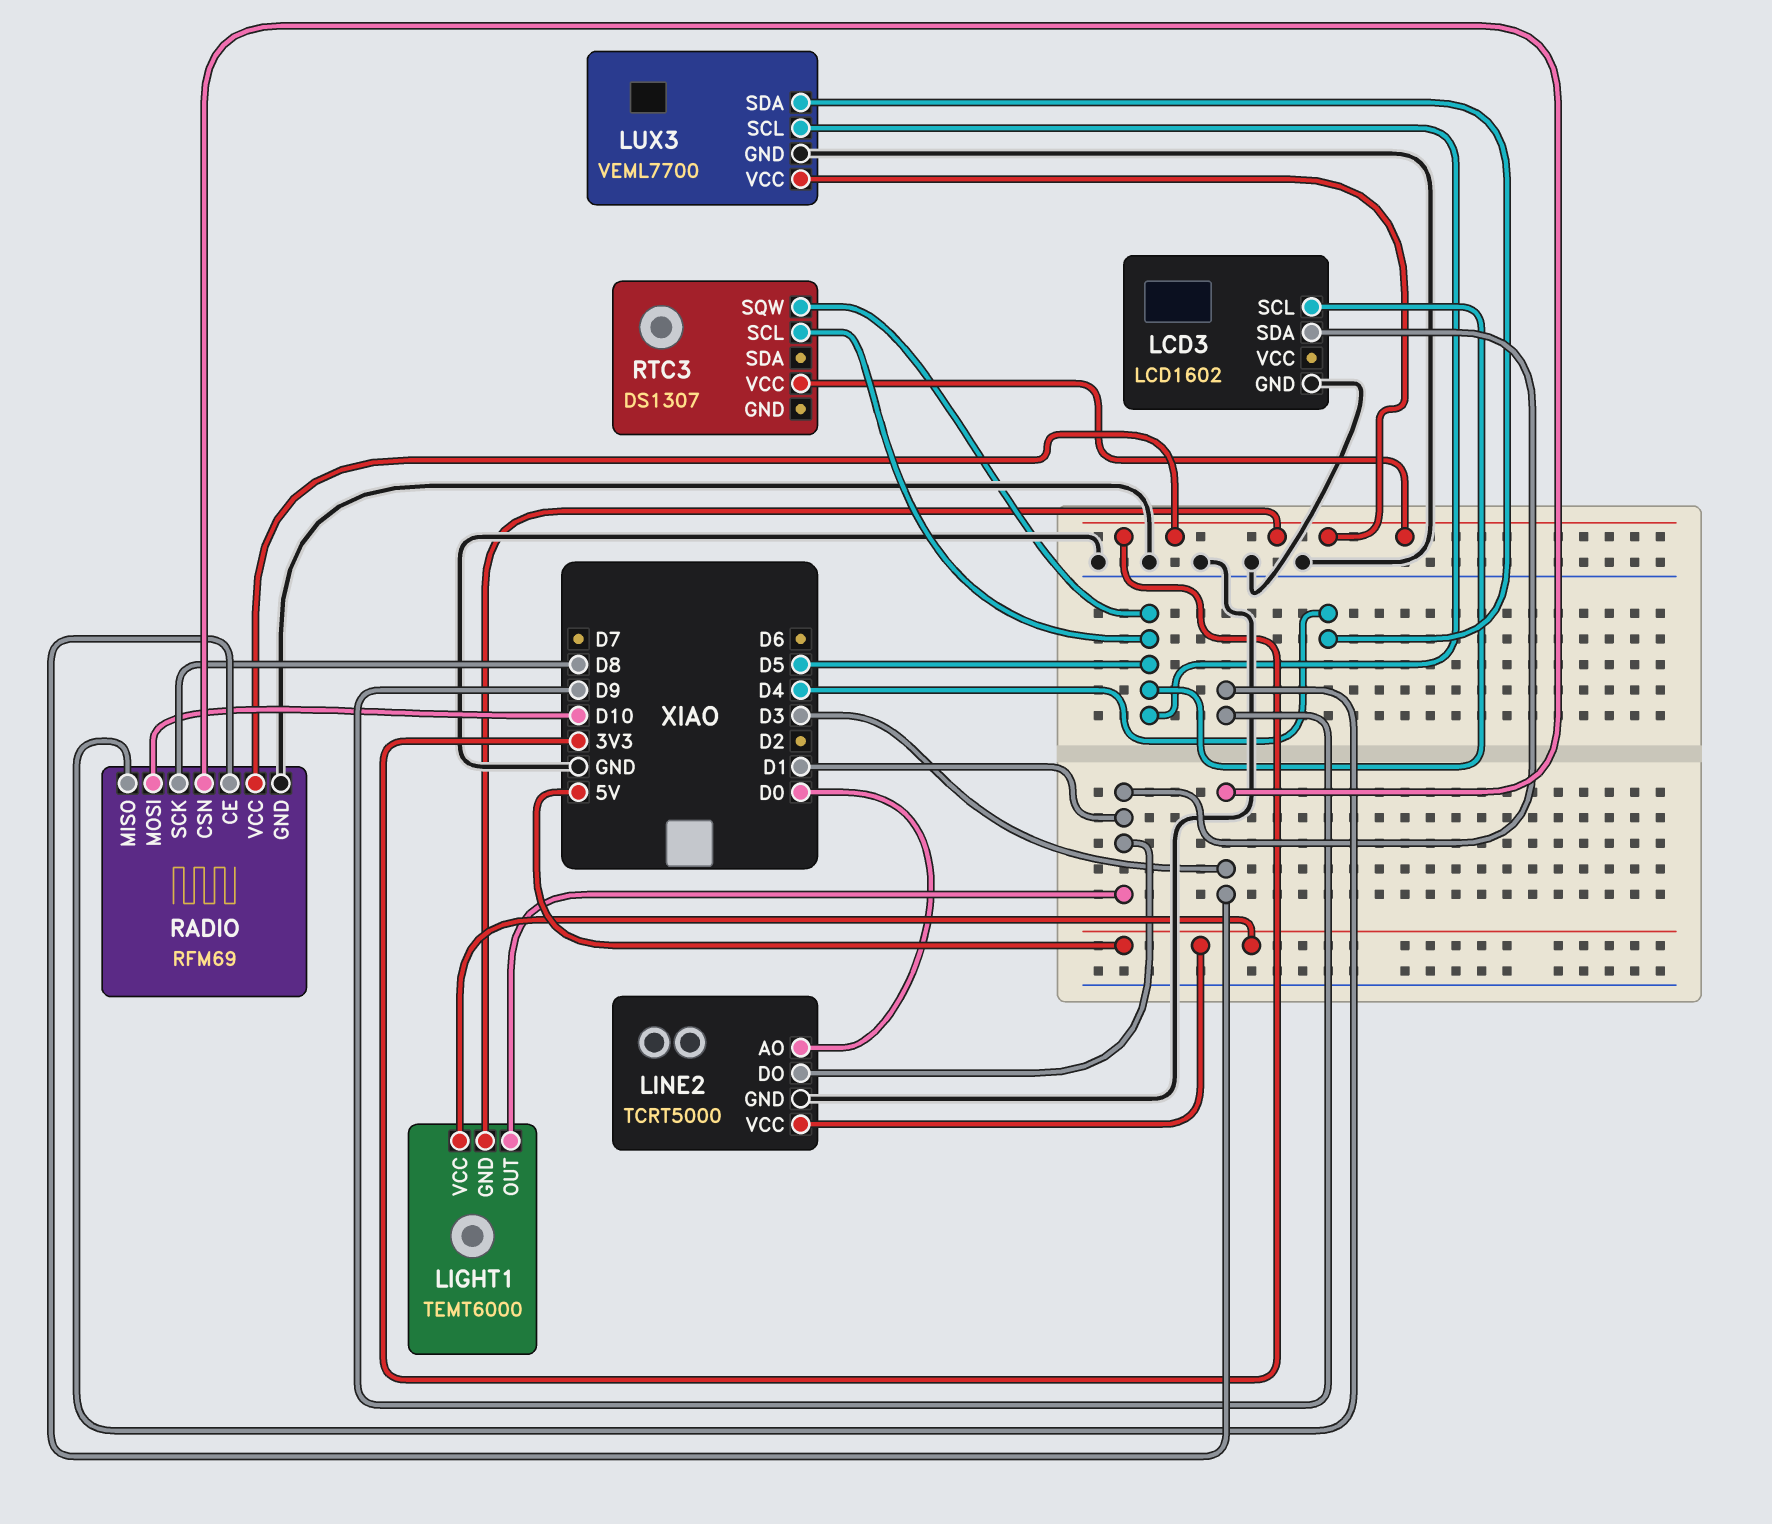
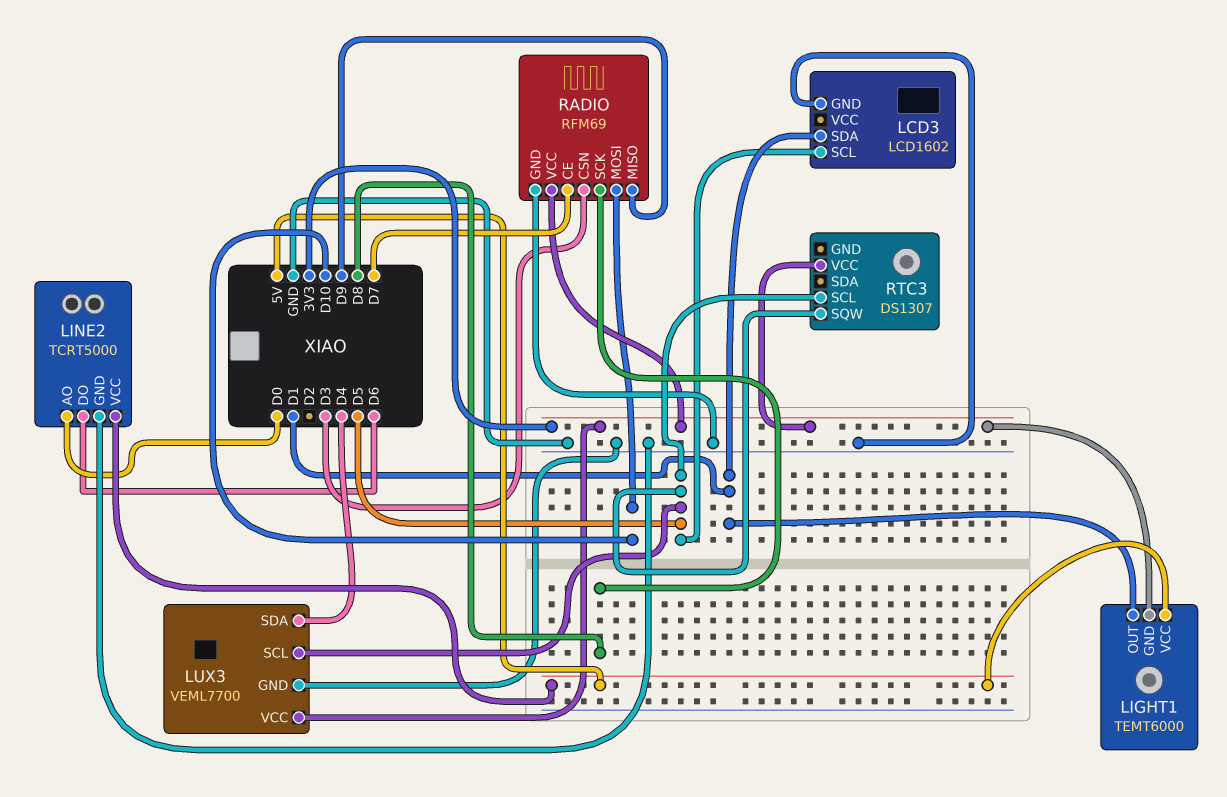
LINE2 pin DO: D1 -> D6
RADIO pin CE: D3 -> D7

